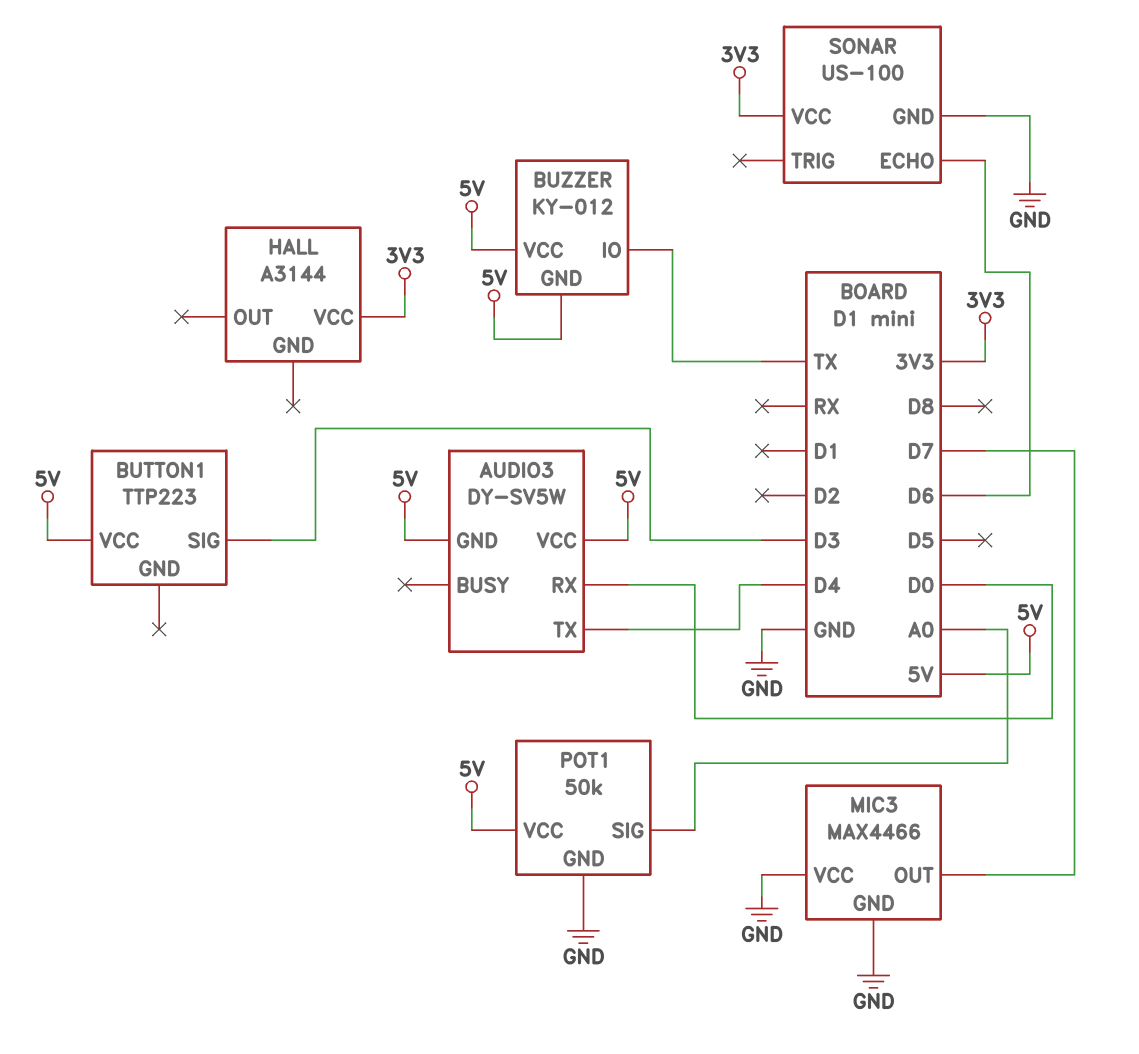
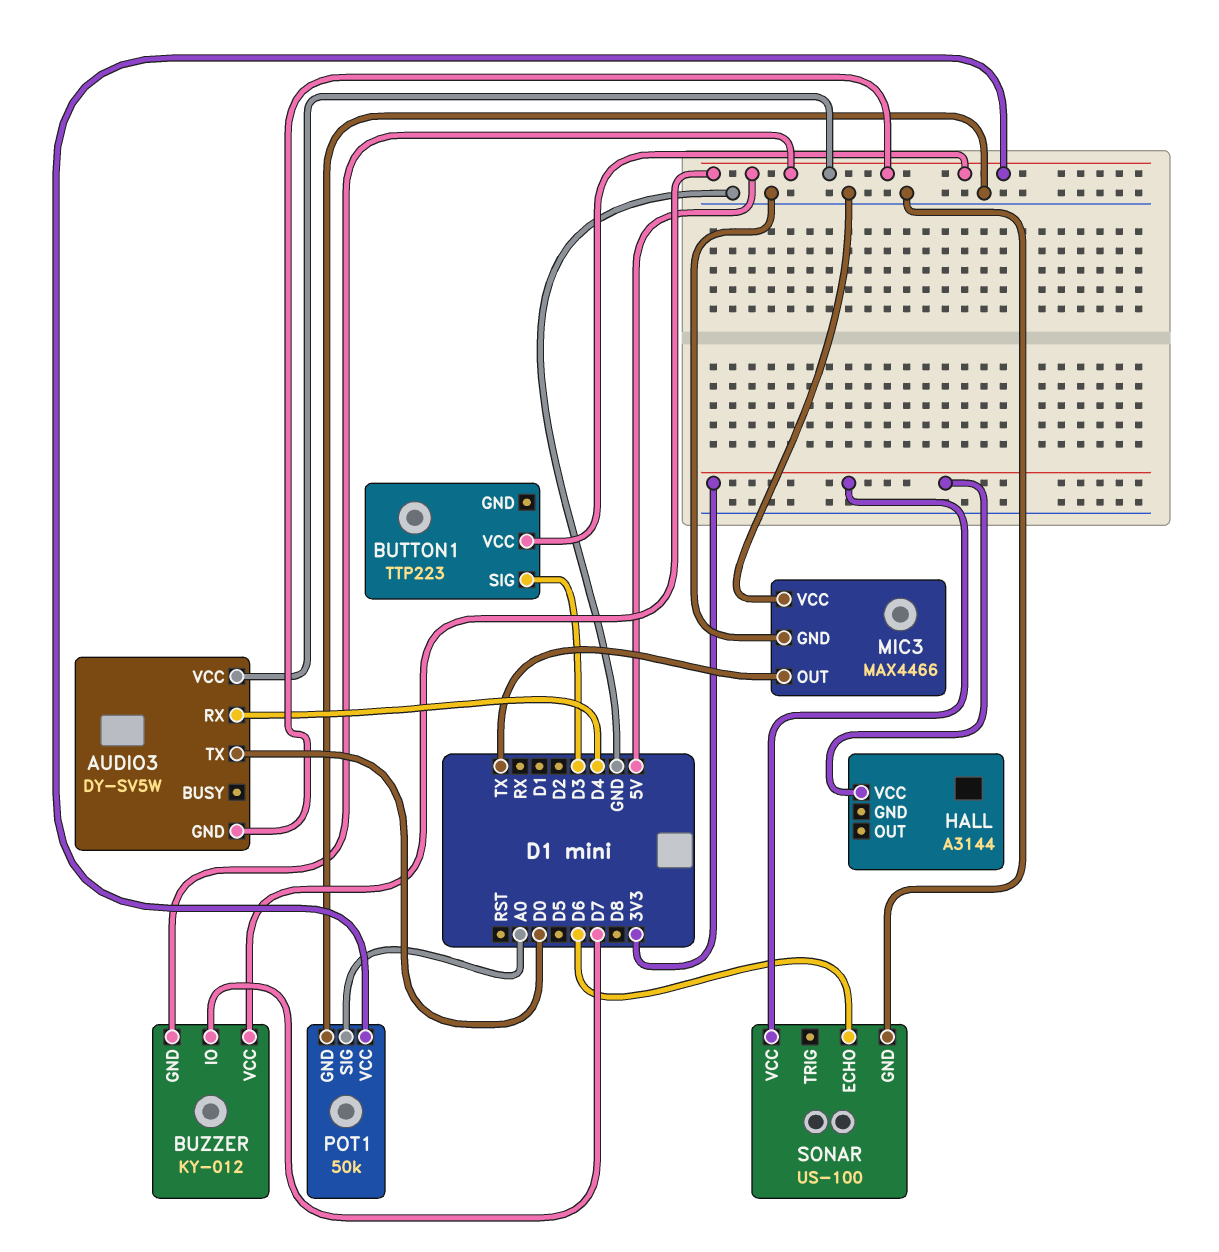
AUDIO3 pin RX: D0 -> D4
AUDIO3 pin TX: D4 -> D0
BUZZER pin IO: TX -> D7
MIC3 pin OUT: D7 -> TX

